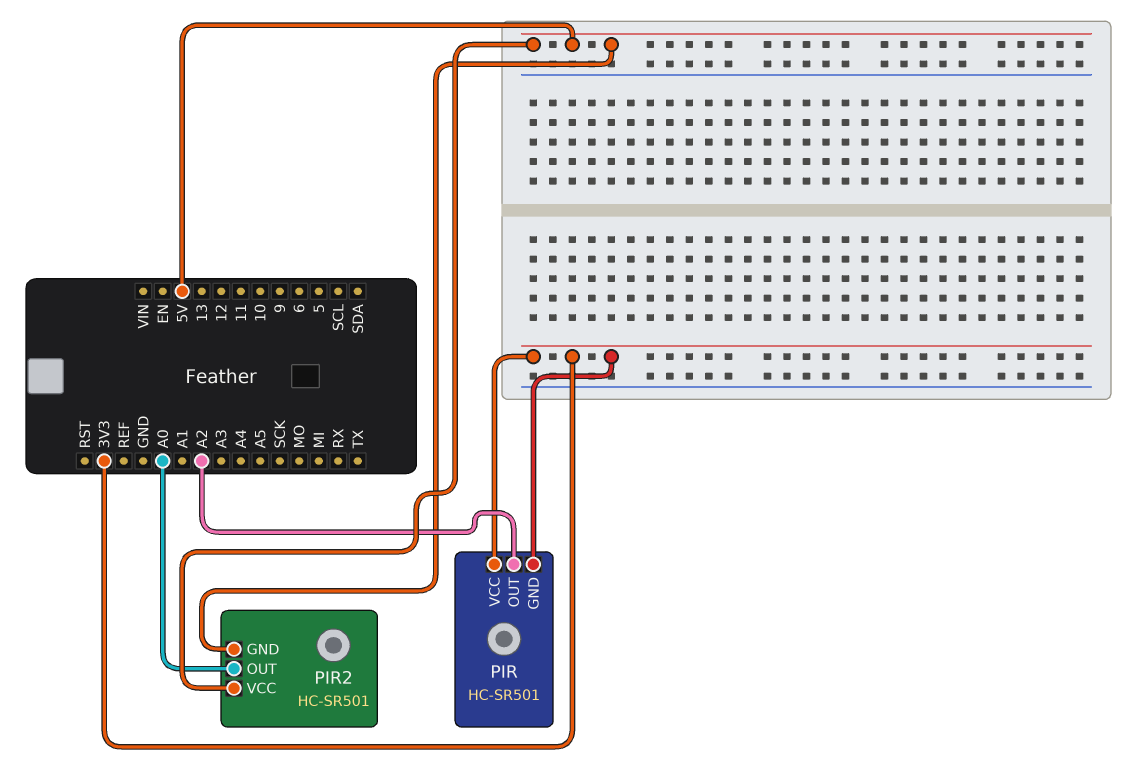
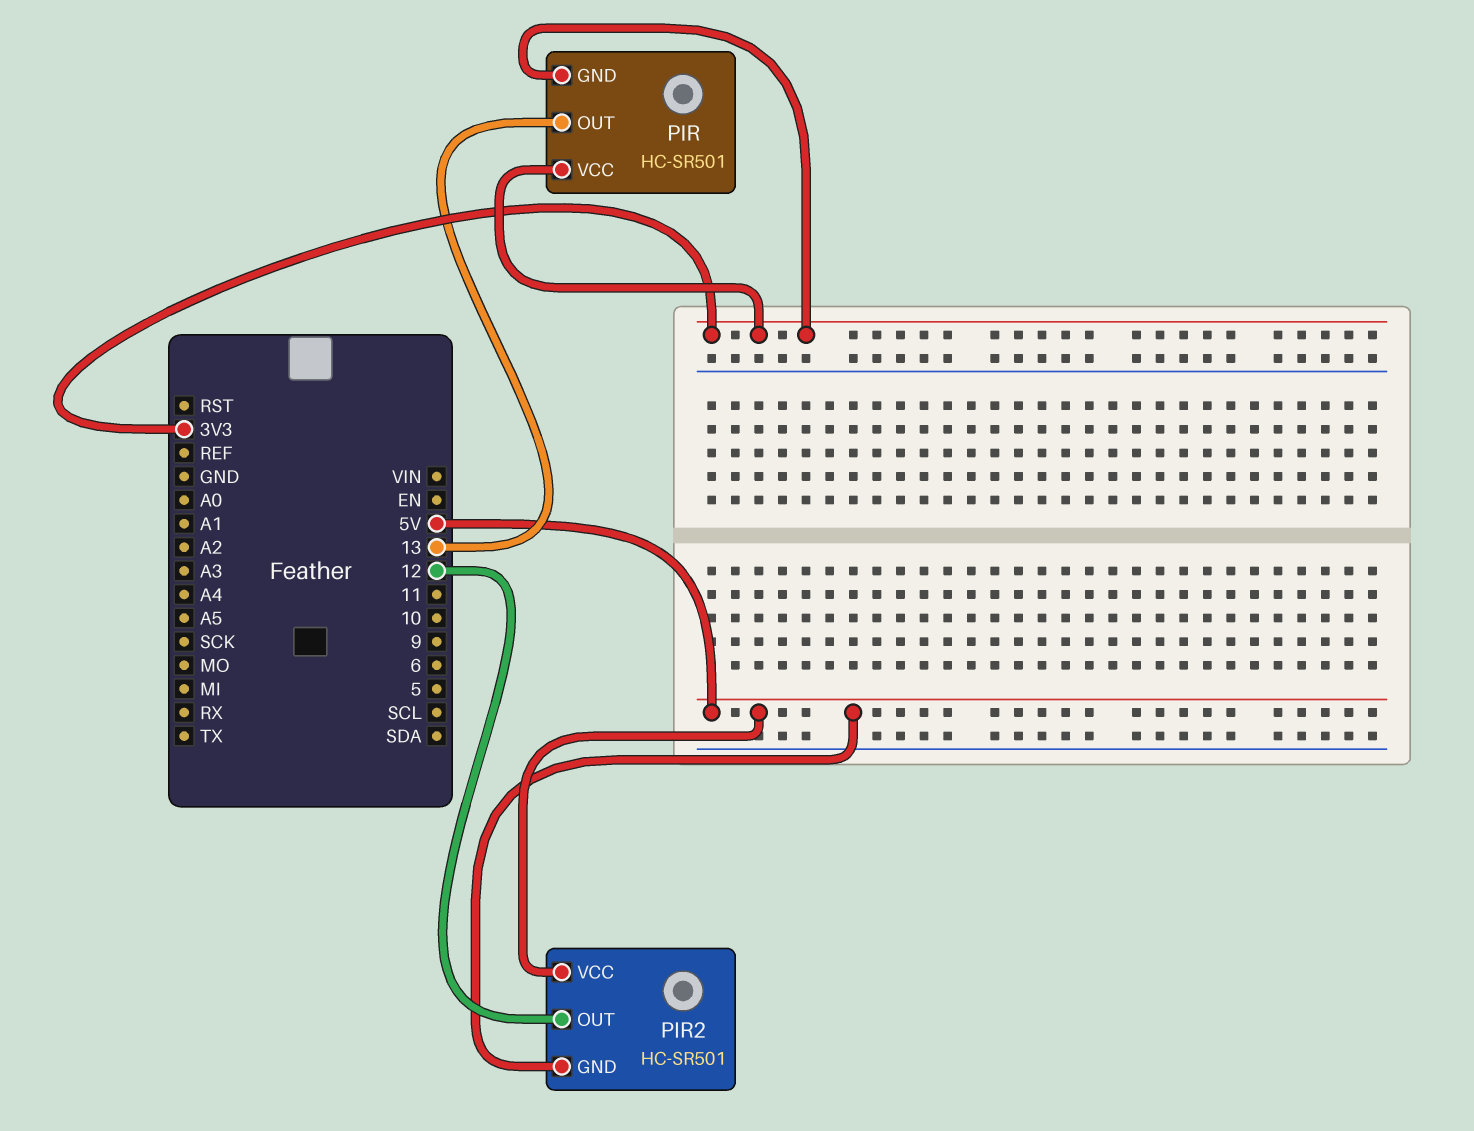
PIR pin OUT: A2 -> 13
PIR2 pin OUT: A0 -> 12

